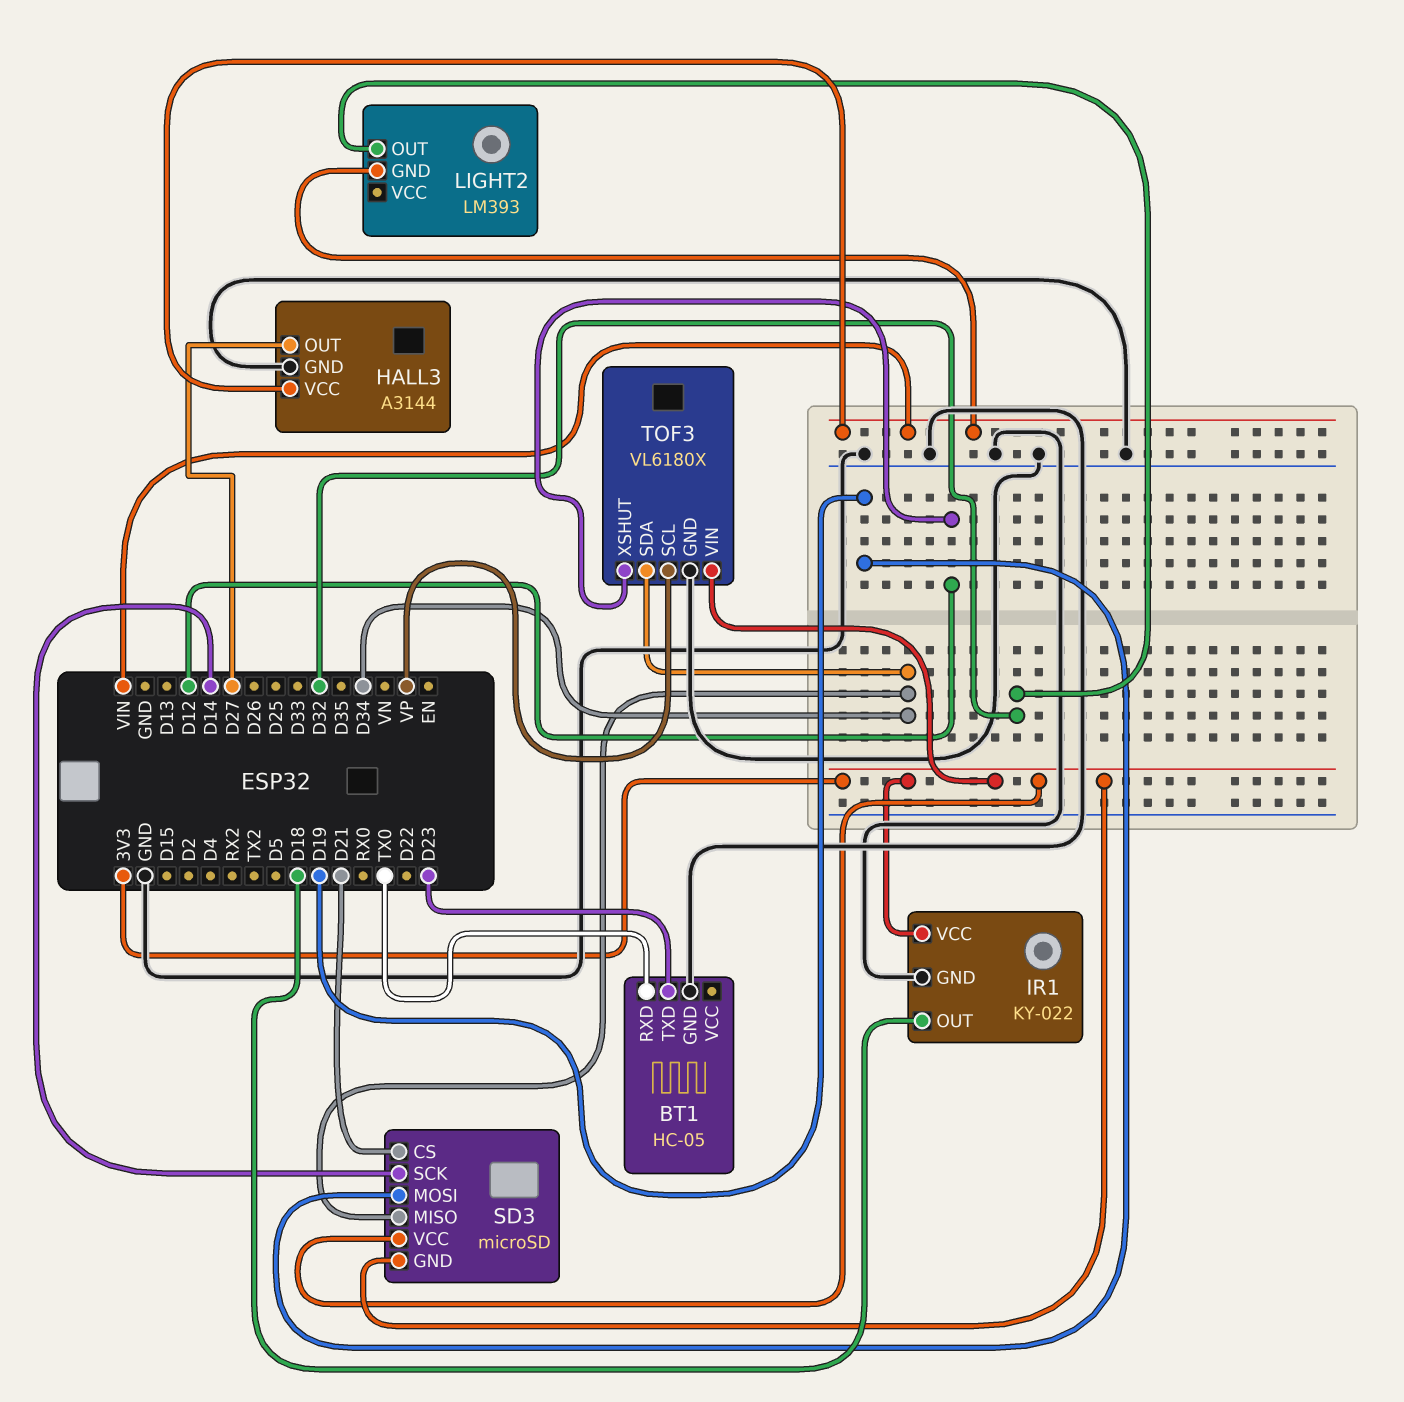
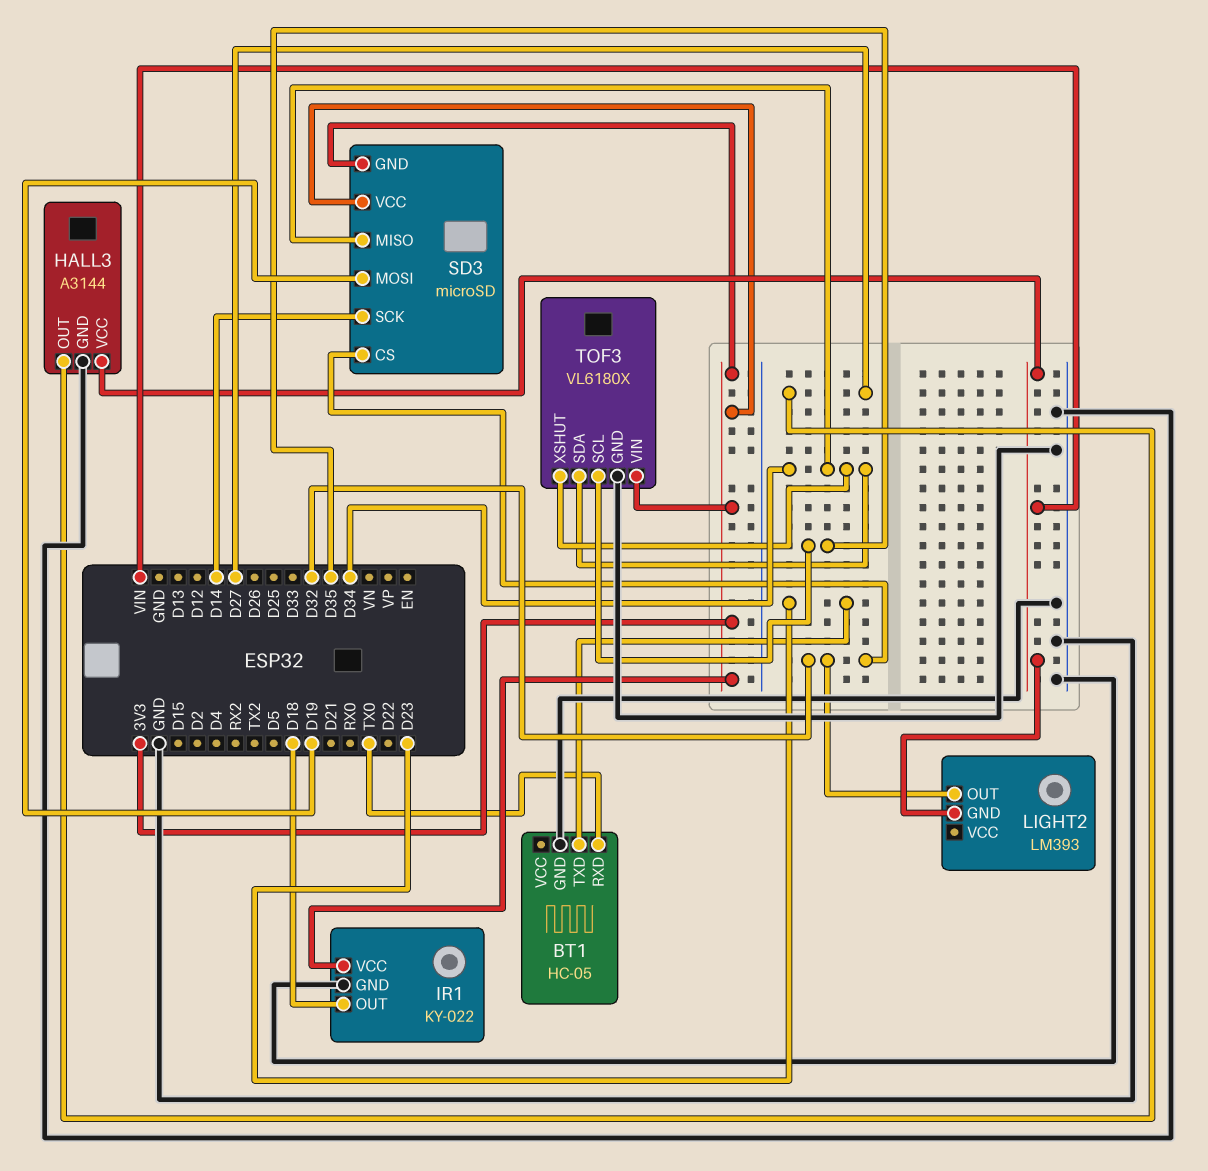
SD3 pin CS: D21 -> D32
TOF3 pin SCL: VP -> D35
TOF3 pin XSHUT: D12 -> D34

